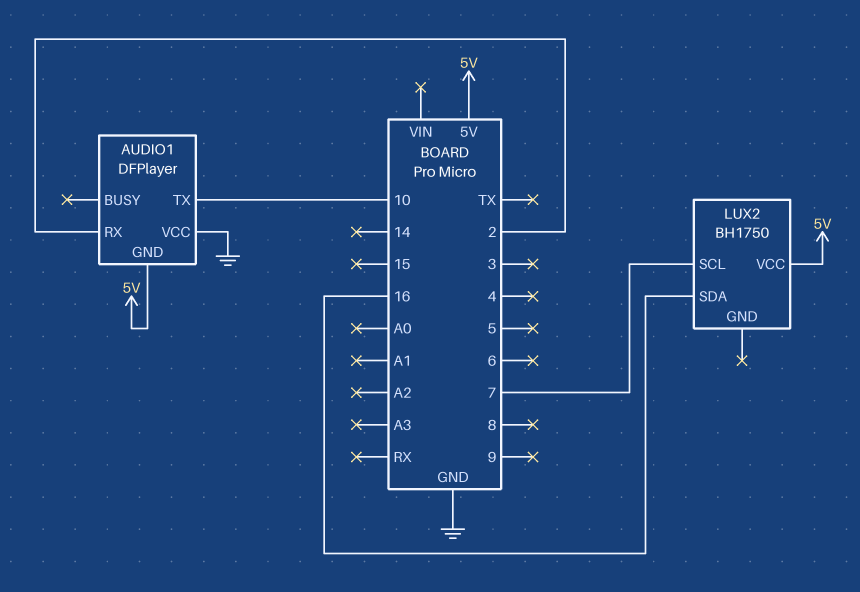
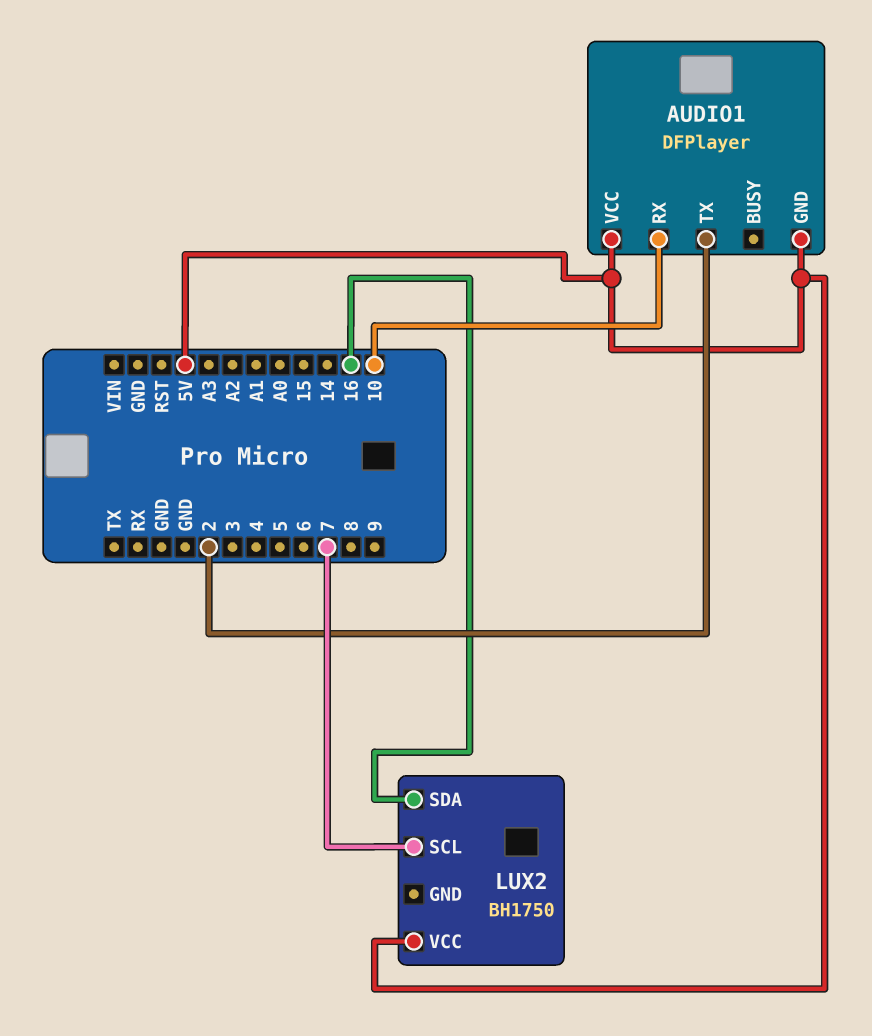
AUDIO1 pin RX: 2 -> 10
AUDIO1 pin TX: 10 -> 2
AUDIO1 pin VCC: GND -> 5V

